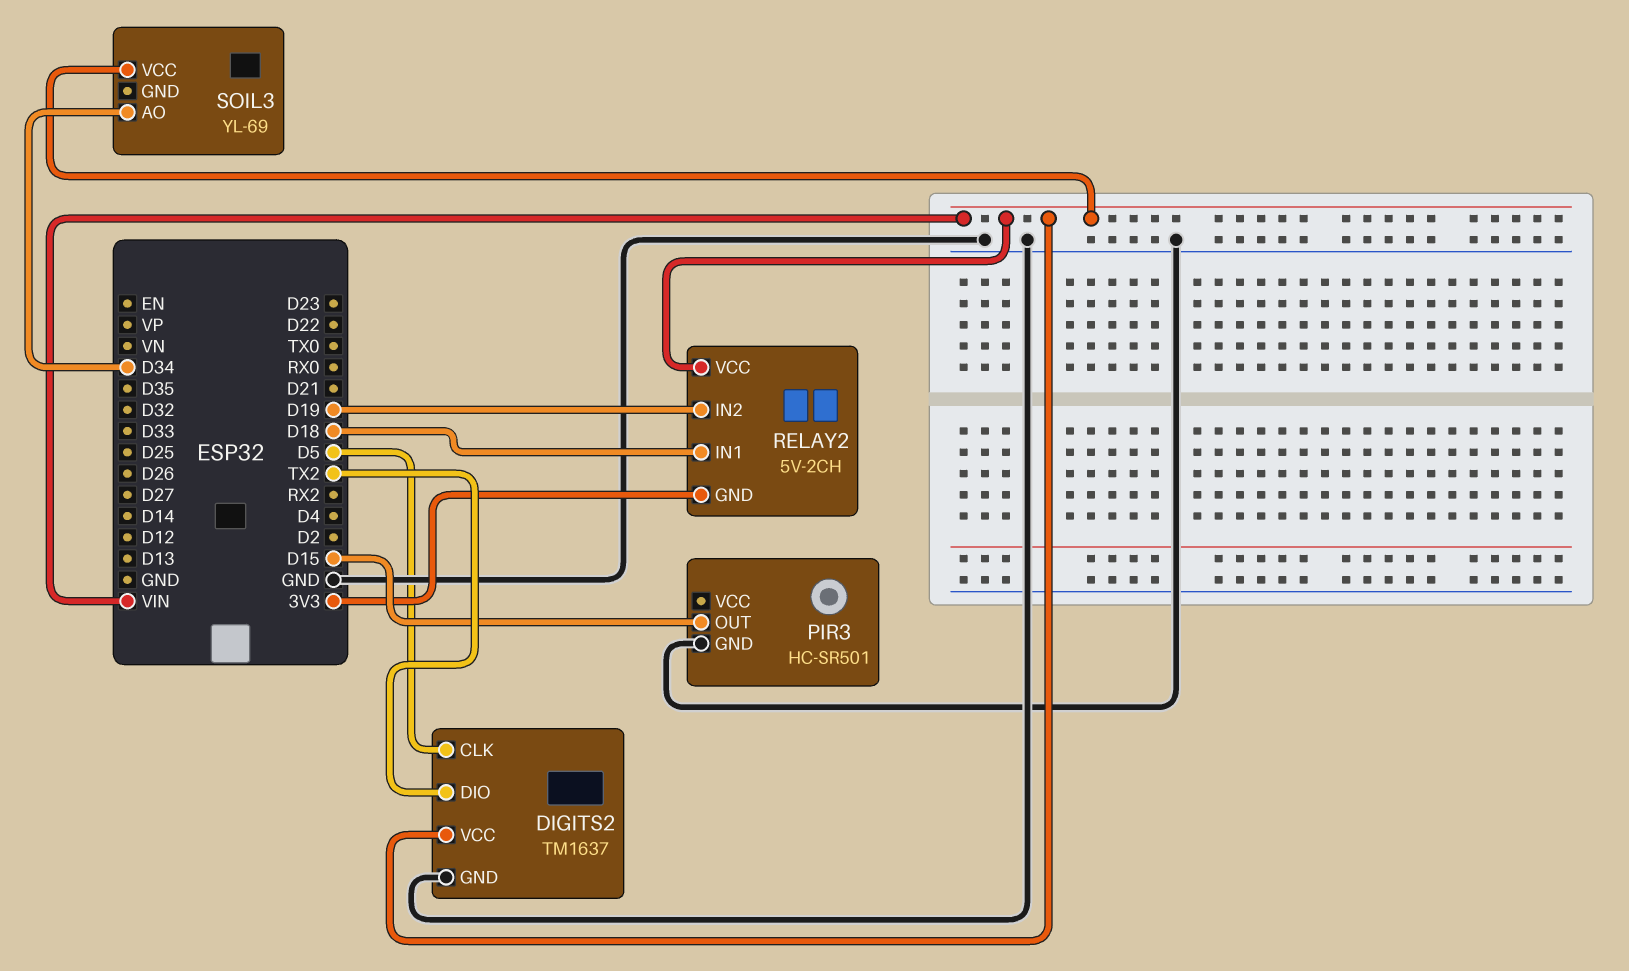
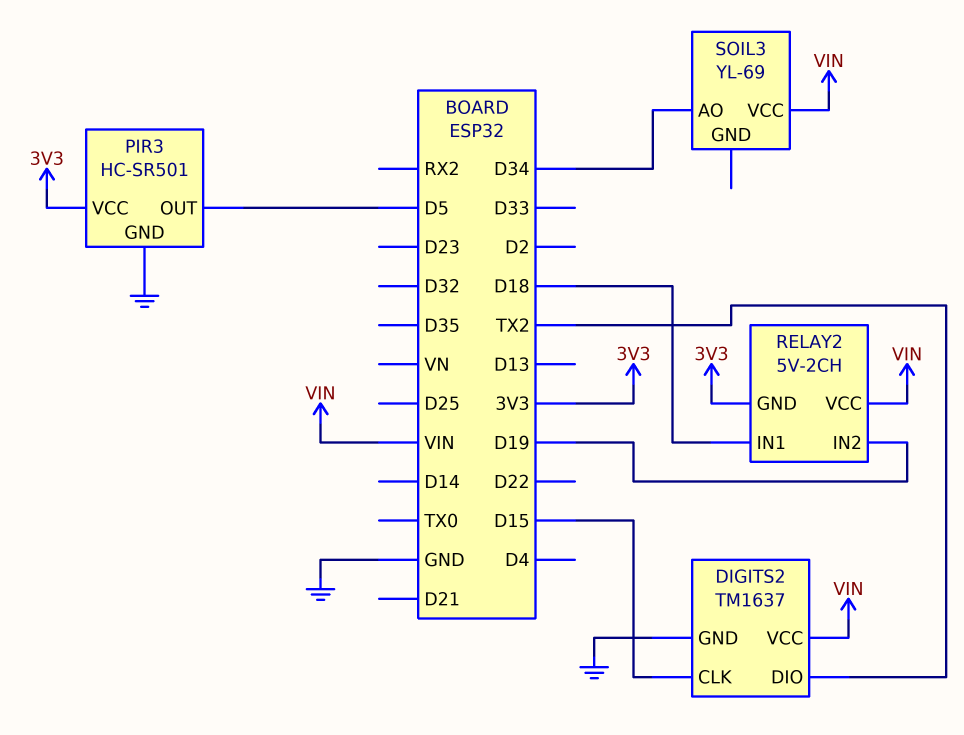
DIGITS2 pin CLK: D5 -> D15
PIR3 pin OUT: D15 -> D5
PIR3 pin VCC: none -> 3V3

